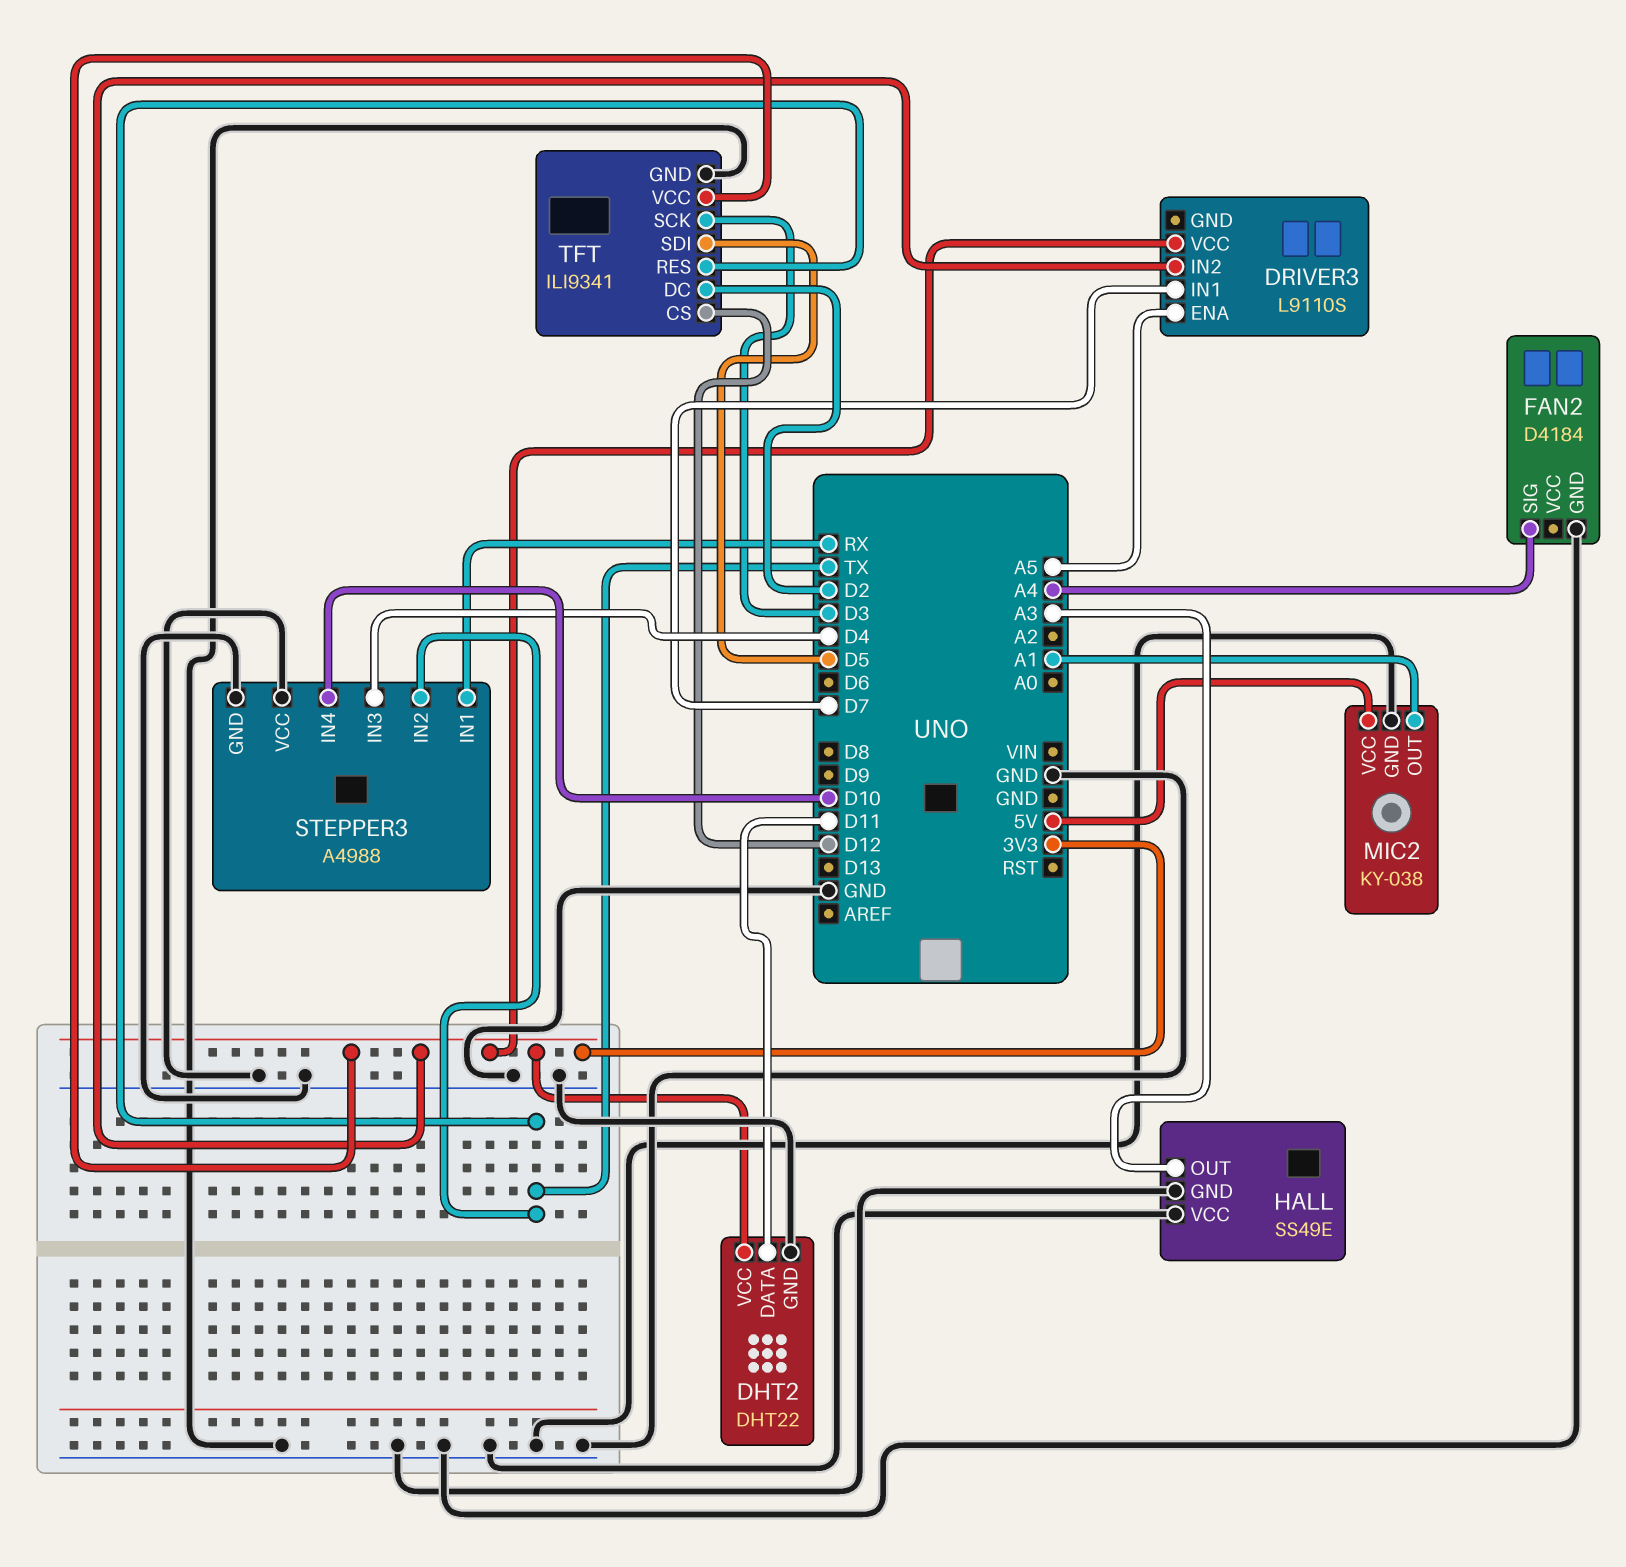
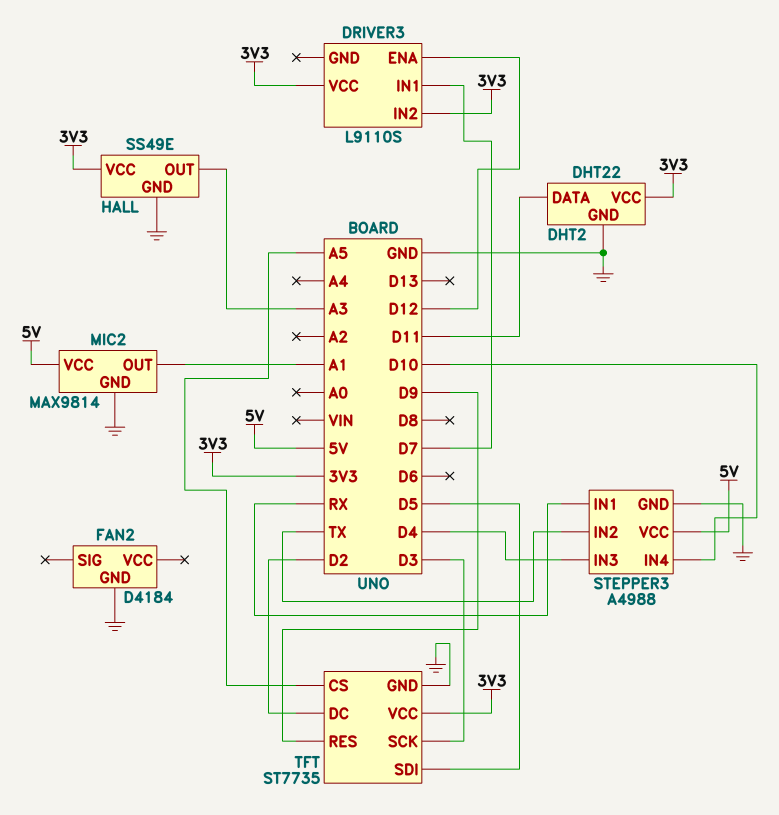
DRIVER3 pin ENA: A5 -> D12
FAN2 pin SIG: A4 -> none
HALL pin VCC: GND -> 3V3
MIC2: KY-038 -> MAX9814
STEPPER3 pin VCC: GND -> 5V
TFT: ILI9341 -> ST7735
TFT pin CS: D12 -> A5
TFT pin RES: TX -> D9

